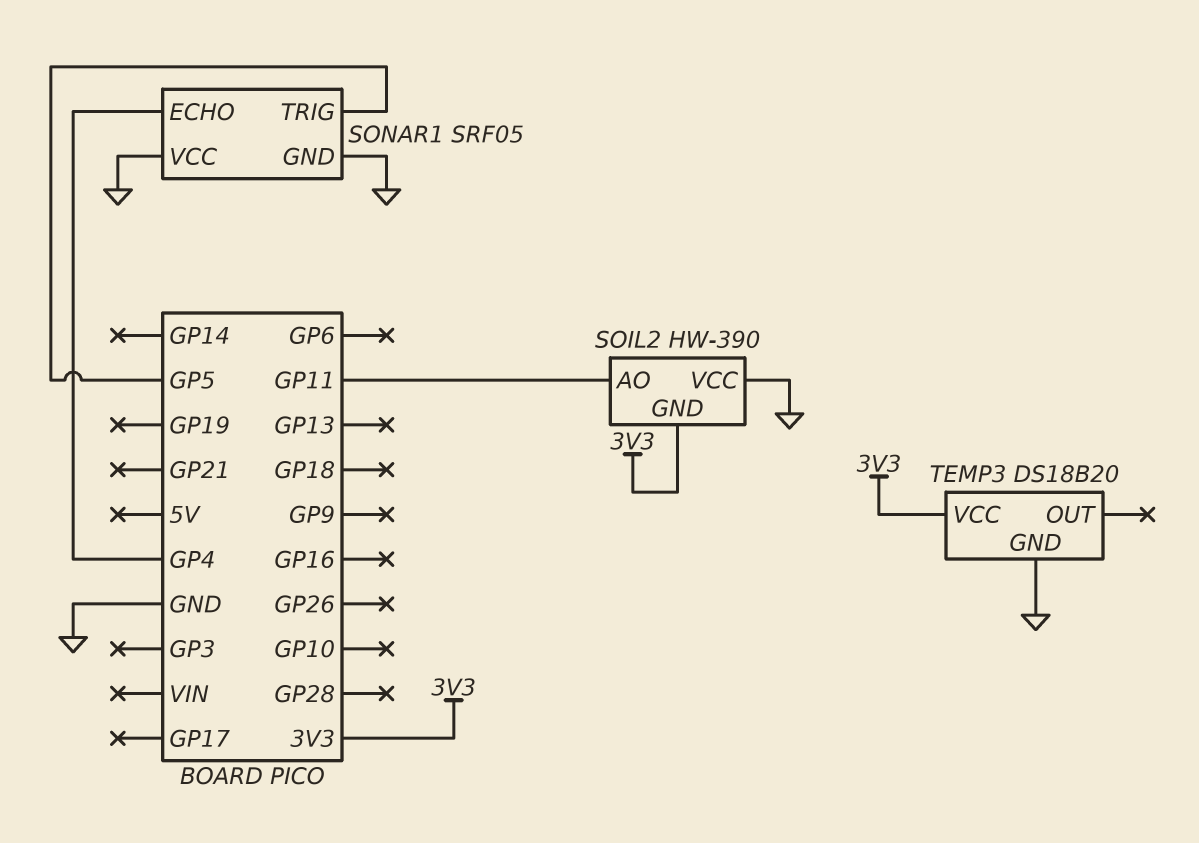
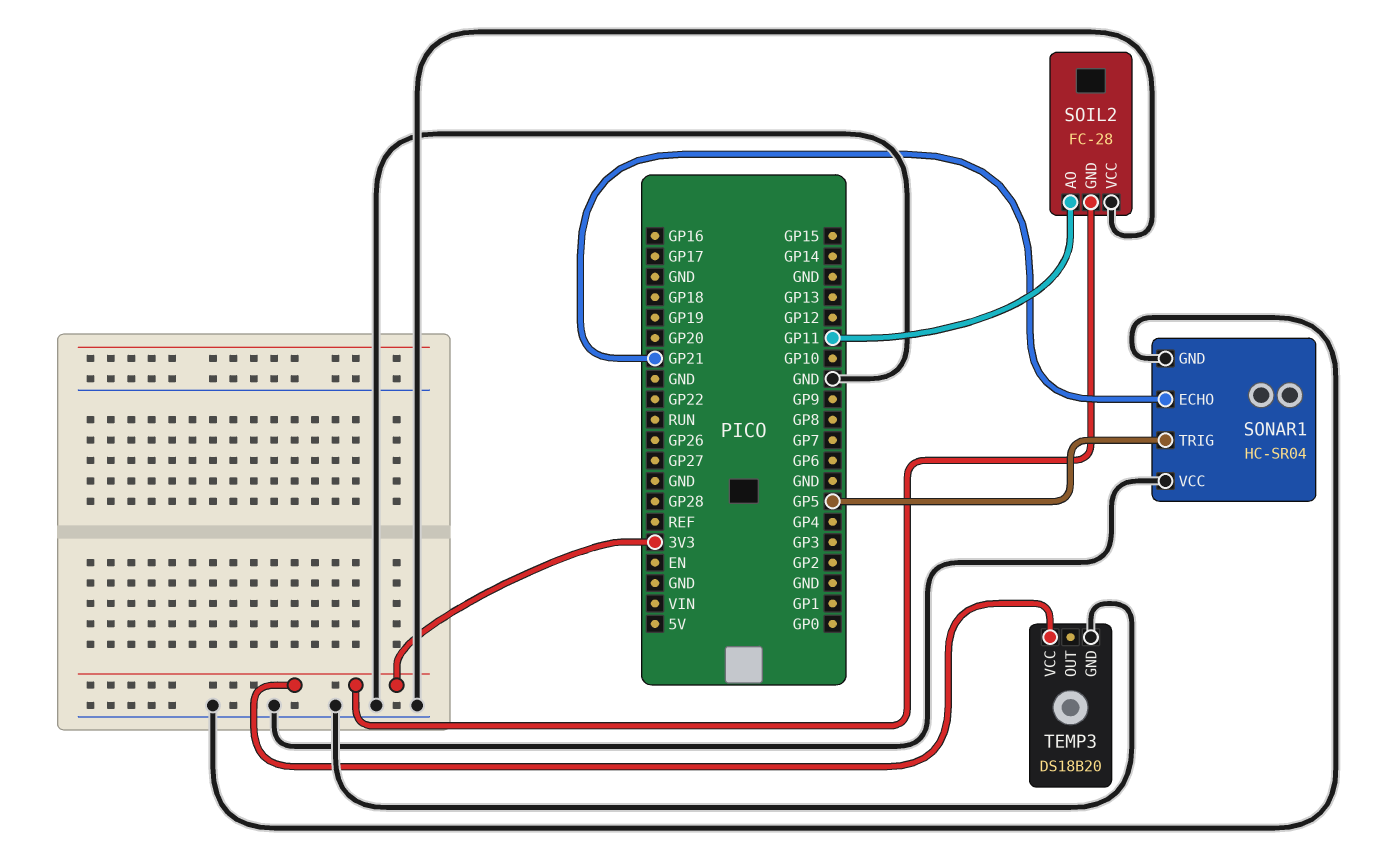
SOIL2: HW-390 -> FC-28
SONAR1: SRF05 -> HC-SR04
SONAR1 pin ECHO: GP4 -> GP21

